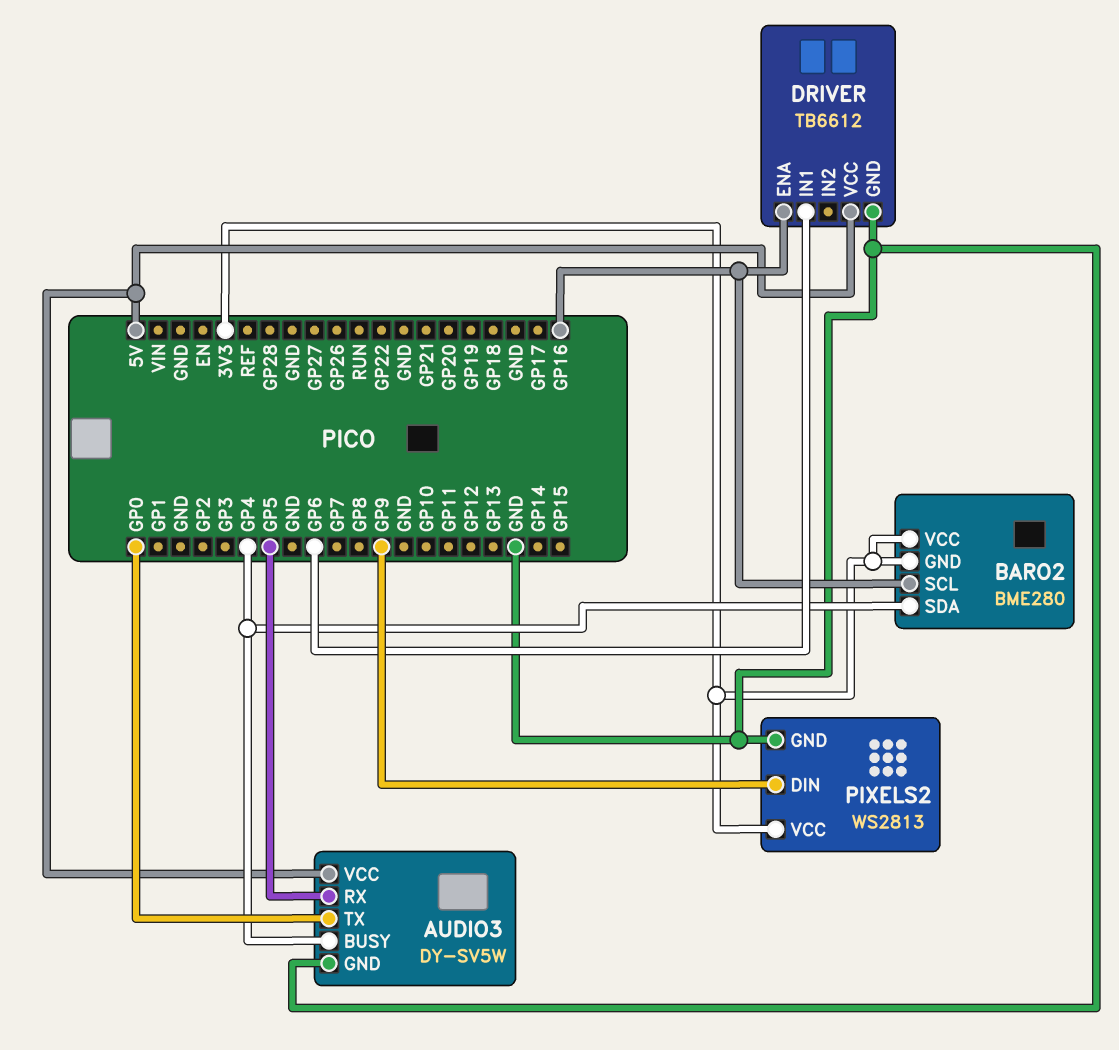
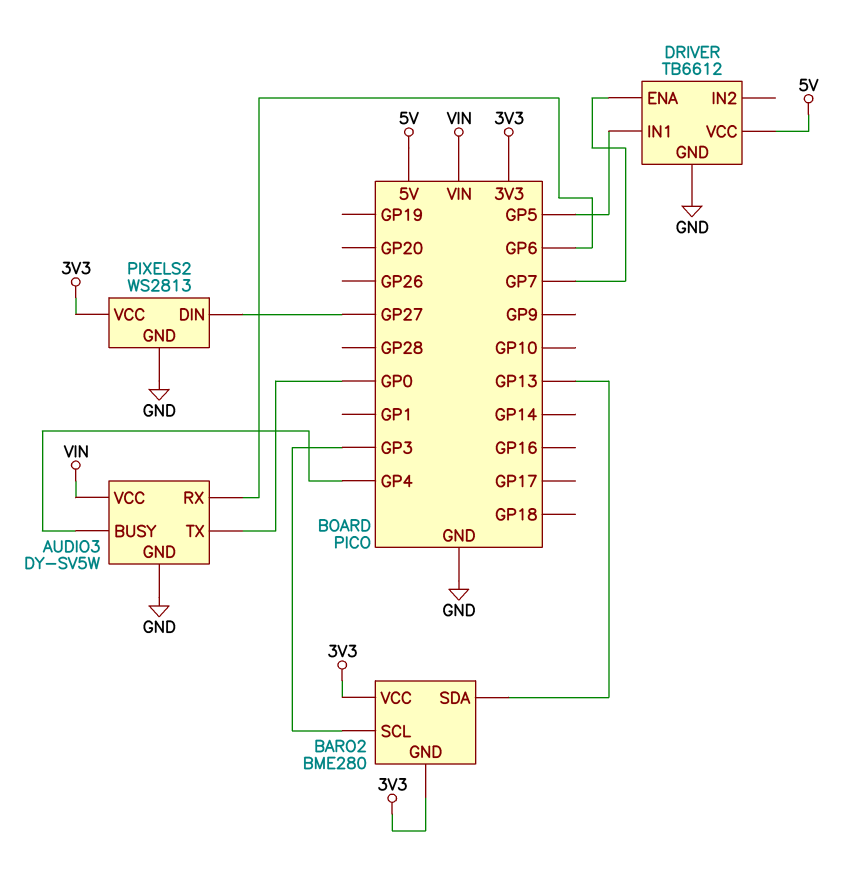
AUDIO3 pin RX: GP5 -> GP6
AUDIO3 pin VCC: 5V -> VIN
BARO2 pin SCL: GP16 -> GP3
BARO2 pin SDA: GP4 -> GP13
DRIVER pin ENA: GP16 -> GP7
DRIVER pin IN1: GP6 -> GP5
PIXELS2 pin DIN: GP9 -> GP27

